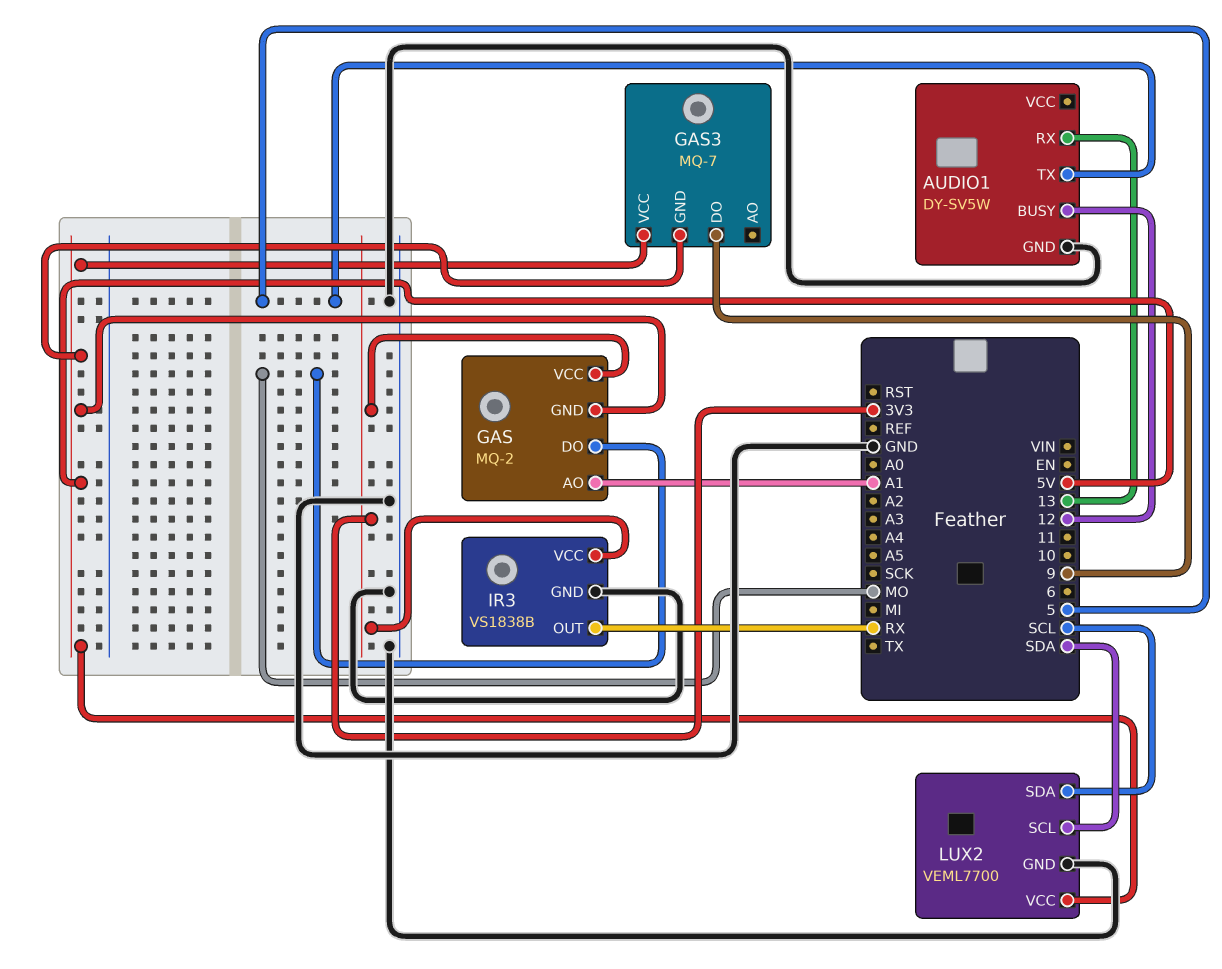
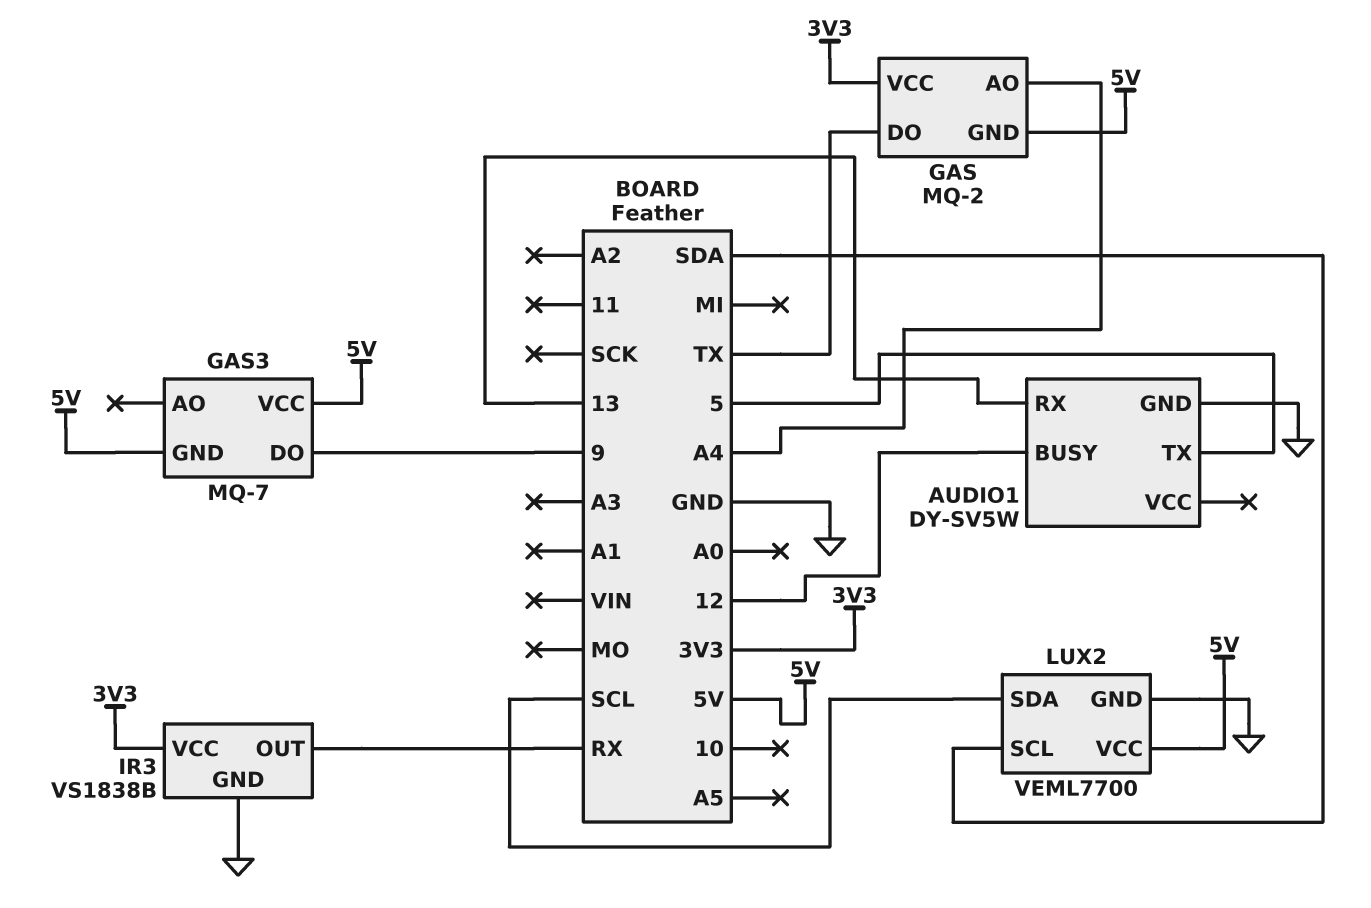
GAS pin AO: A1 -> A4
GAS pin DO: MO -> TX

